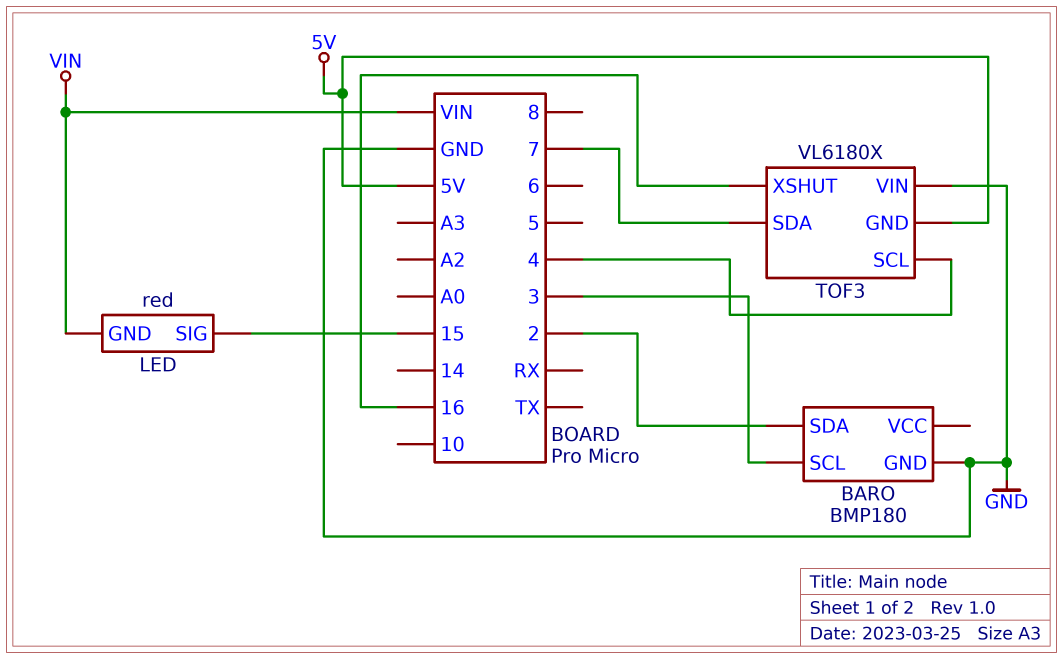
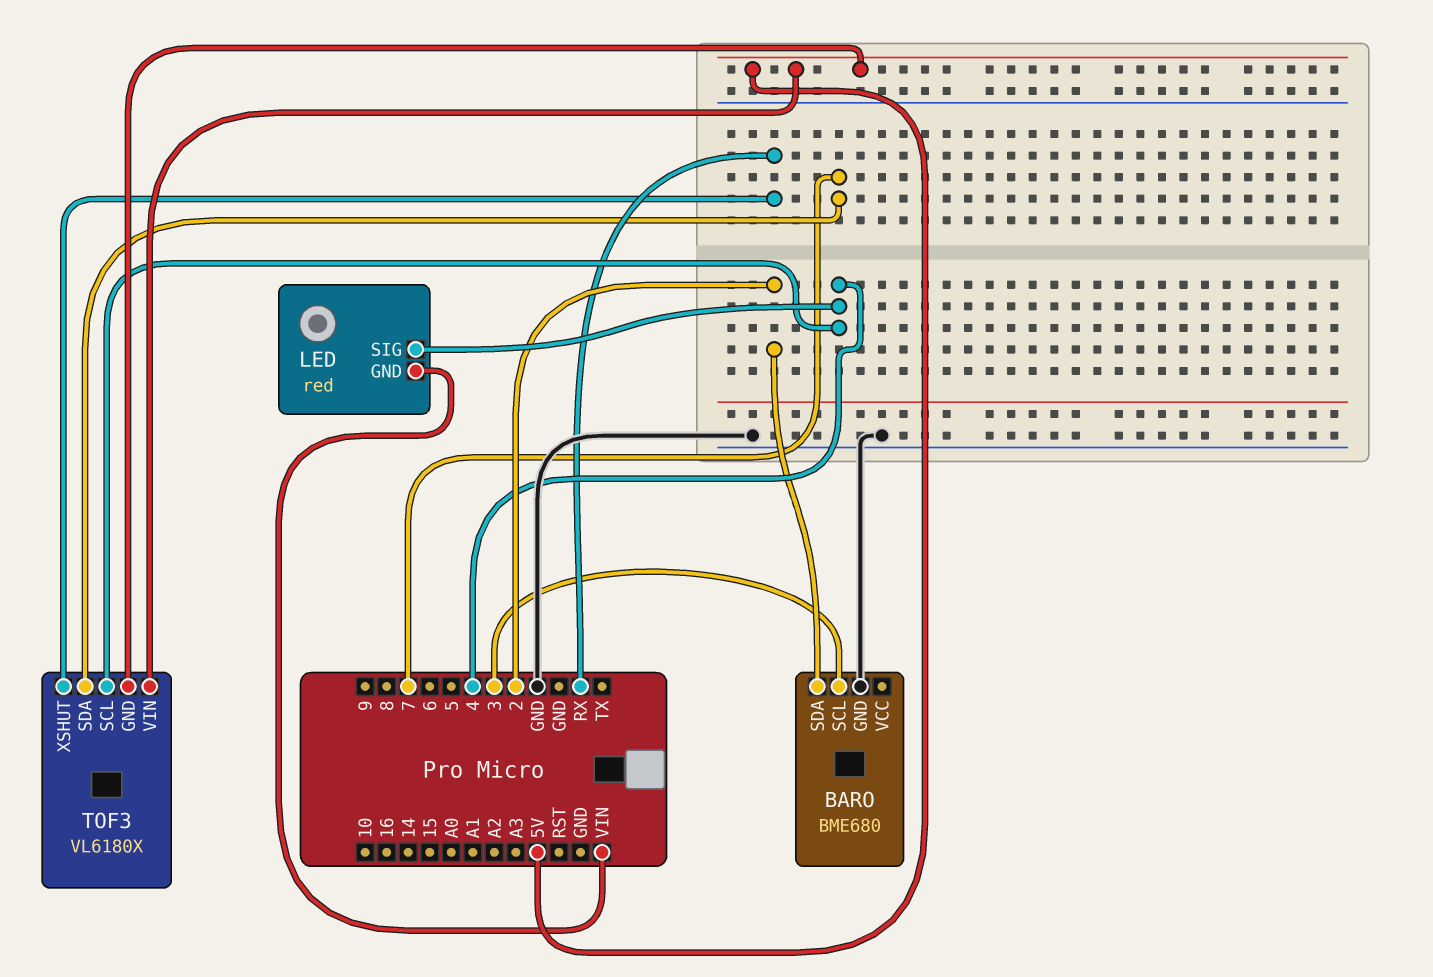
BARO: BMP180 -> BME680
LED pin SIG: 15 -> 4
TOF3 pin VIN: GND -> 5V
TOF3 pin XSHUT: 16 -> RX

